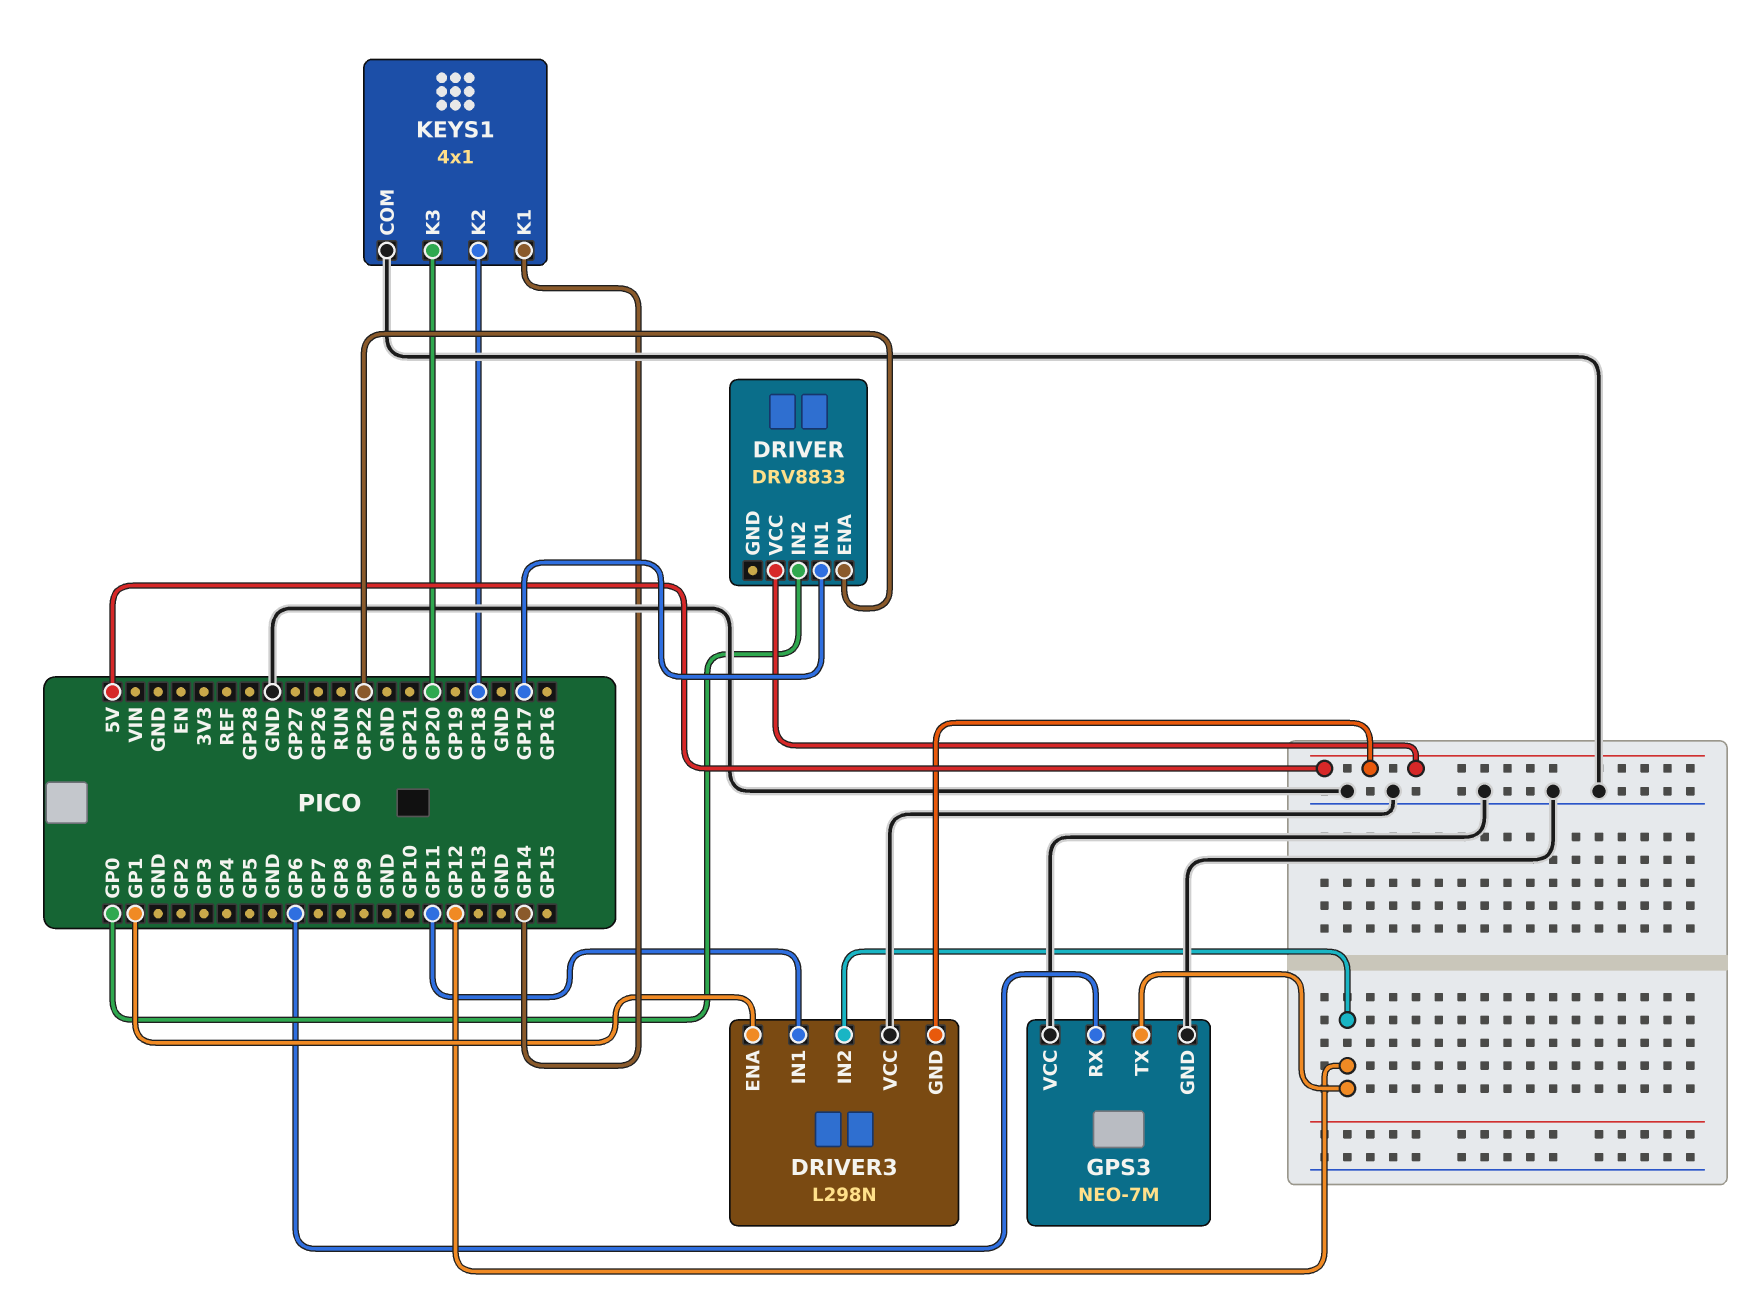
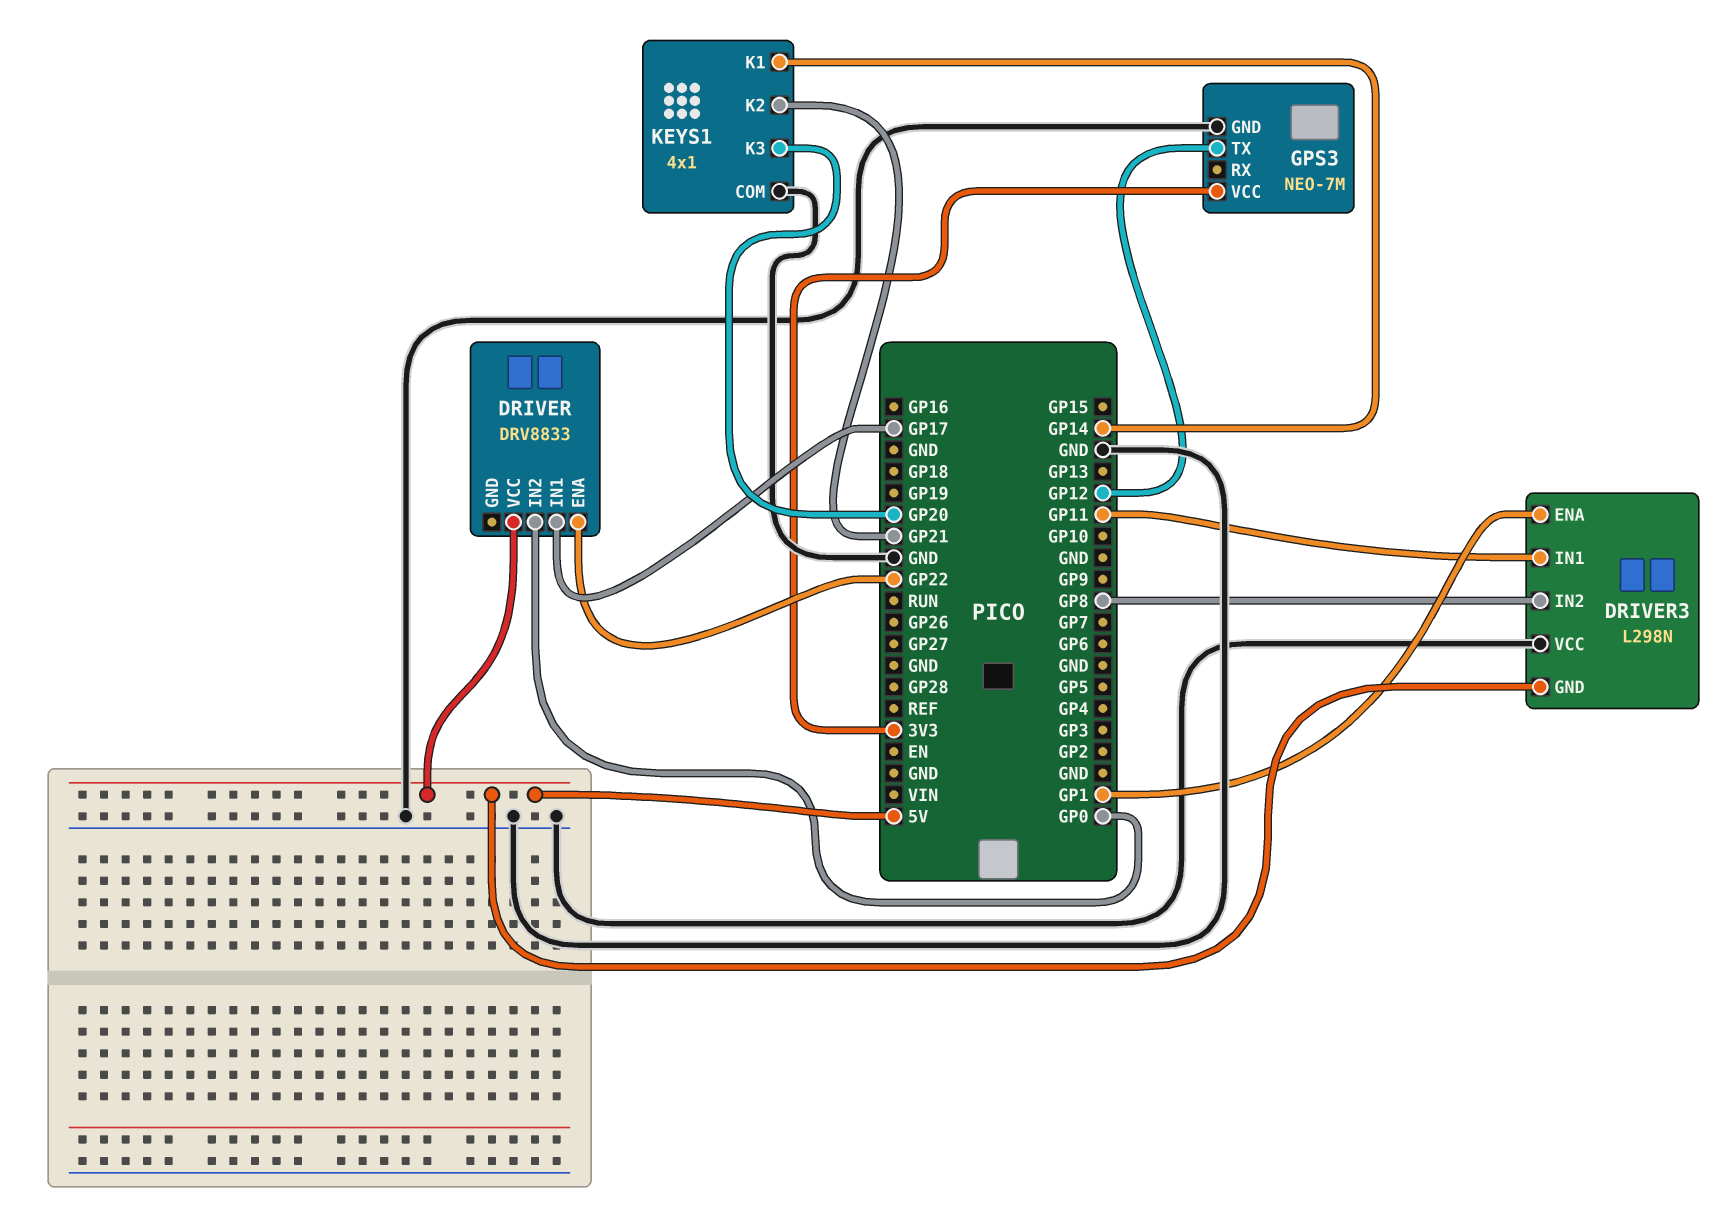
DRIVER3 pin IN2: GP12 -> GP8
GPS3 pin RX: GP6 -> none
GPS3 pin VCC: GND -> 3V3
KEYS1 pin K2: GP18 -> GP21

